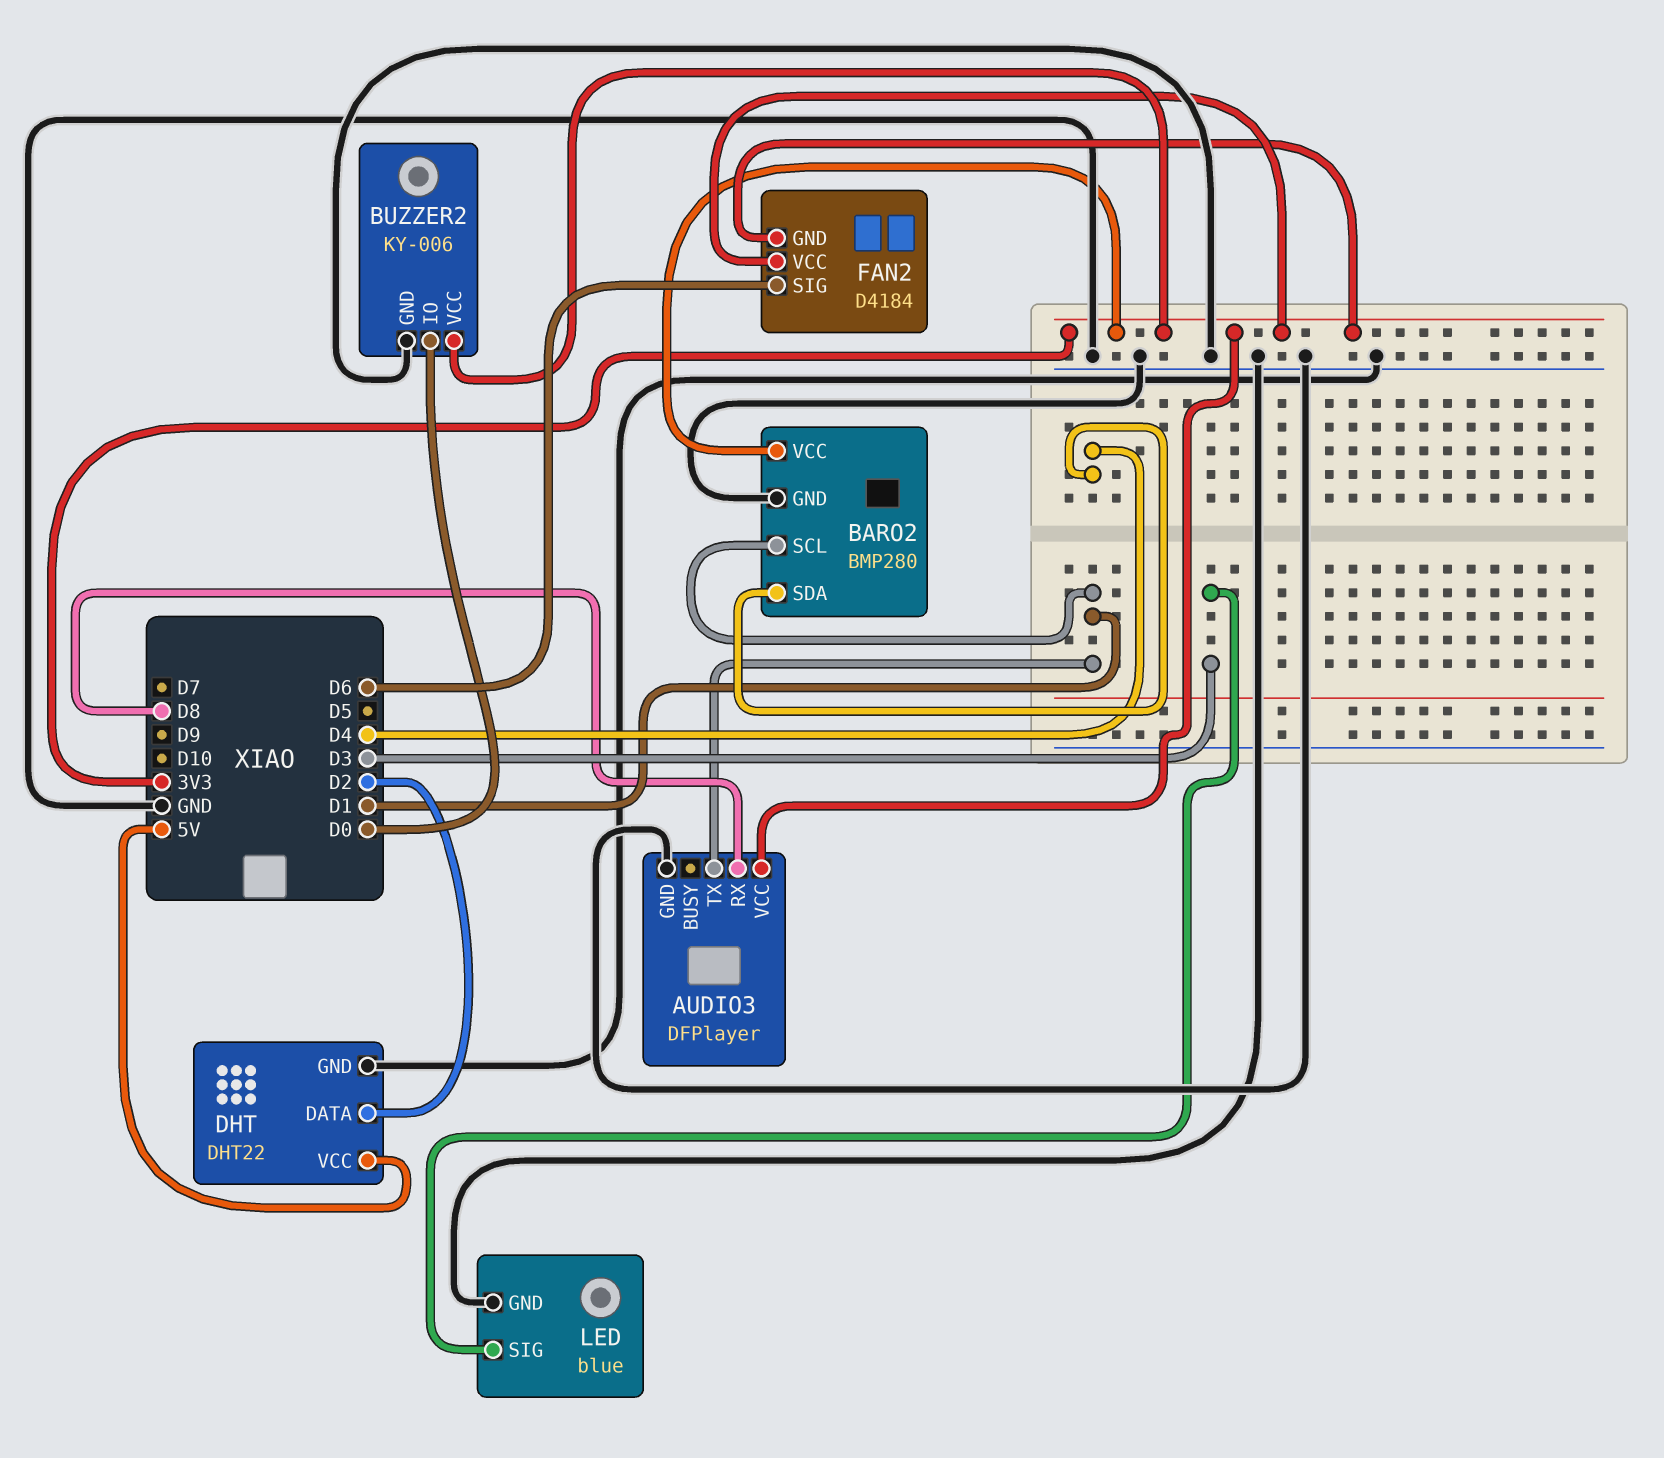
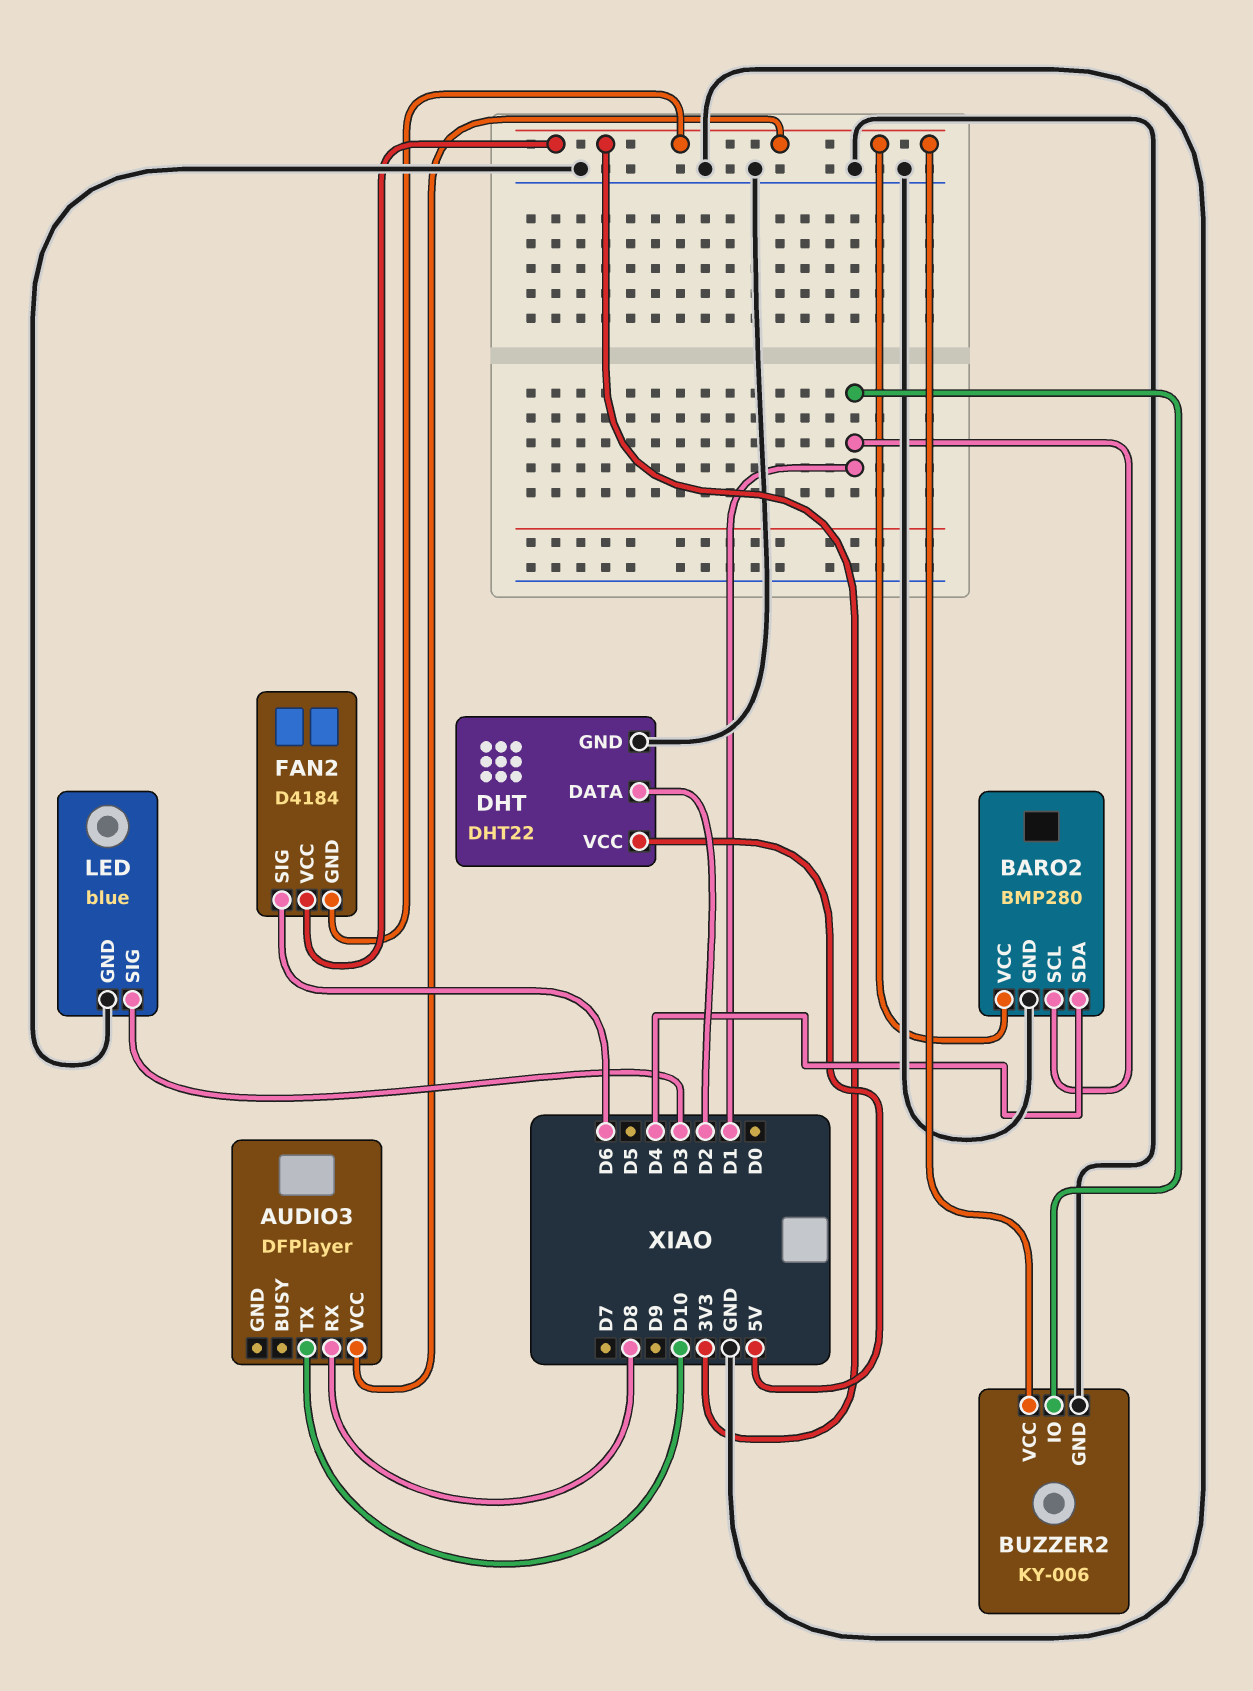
AUDIO3 pin GND: GND -> none
AUDIO3 pin TX: D1 -> D10
BUZZER2 pin IO: D0 -> D1

